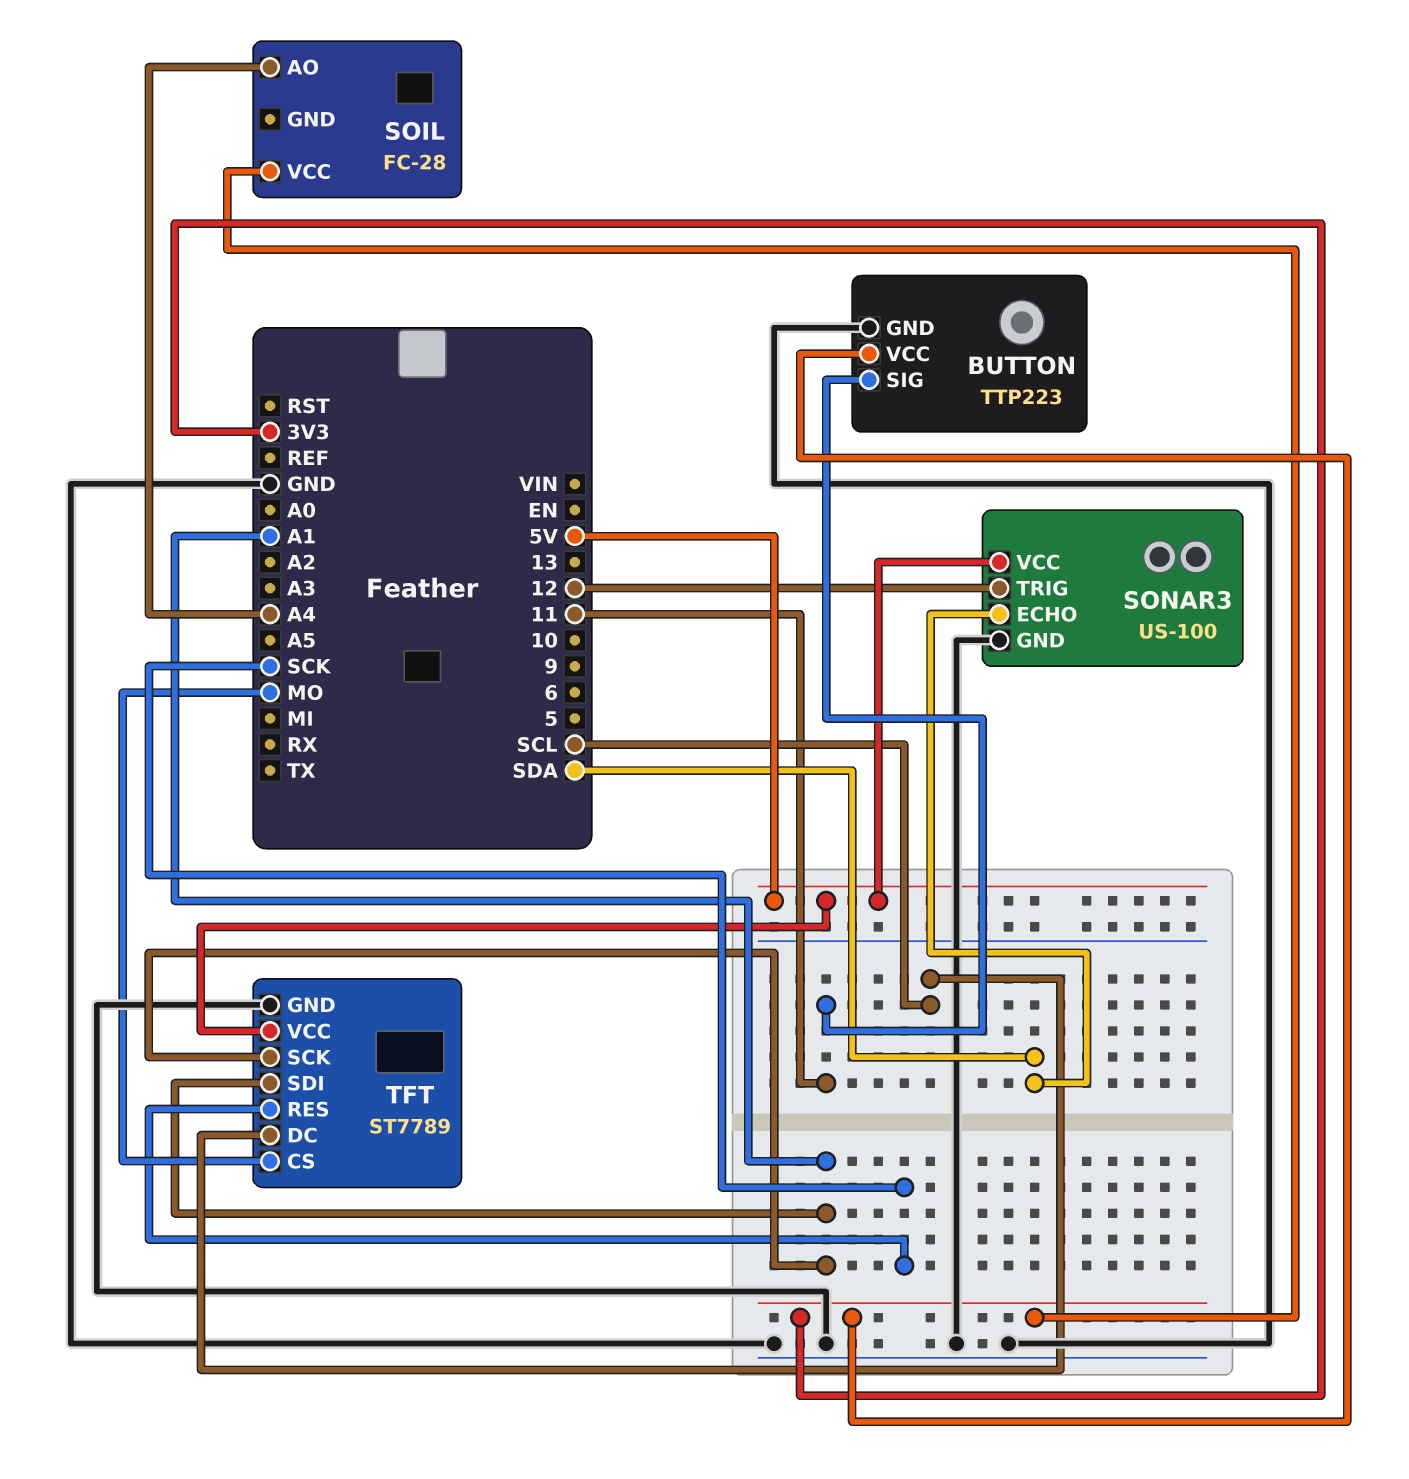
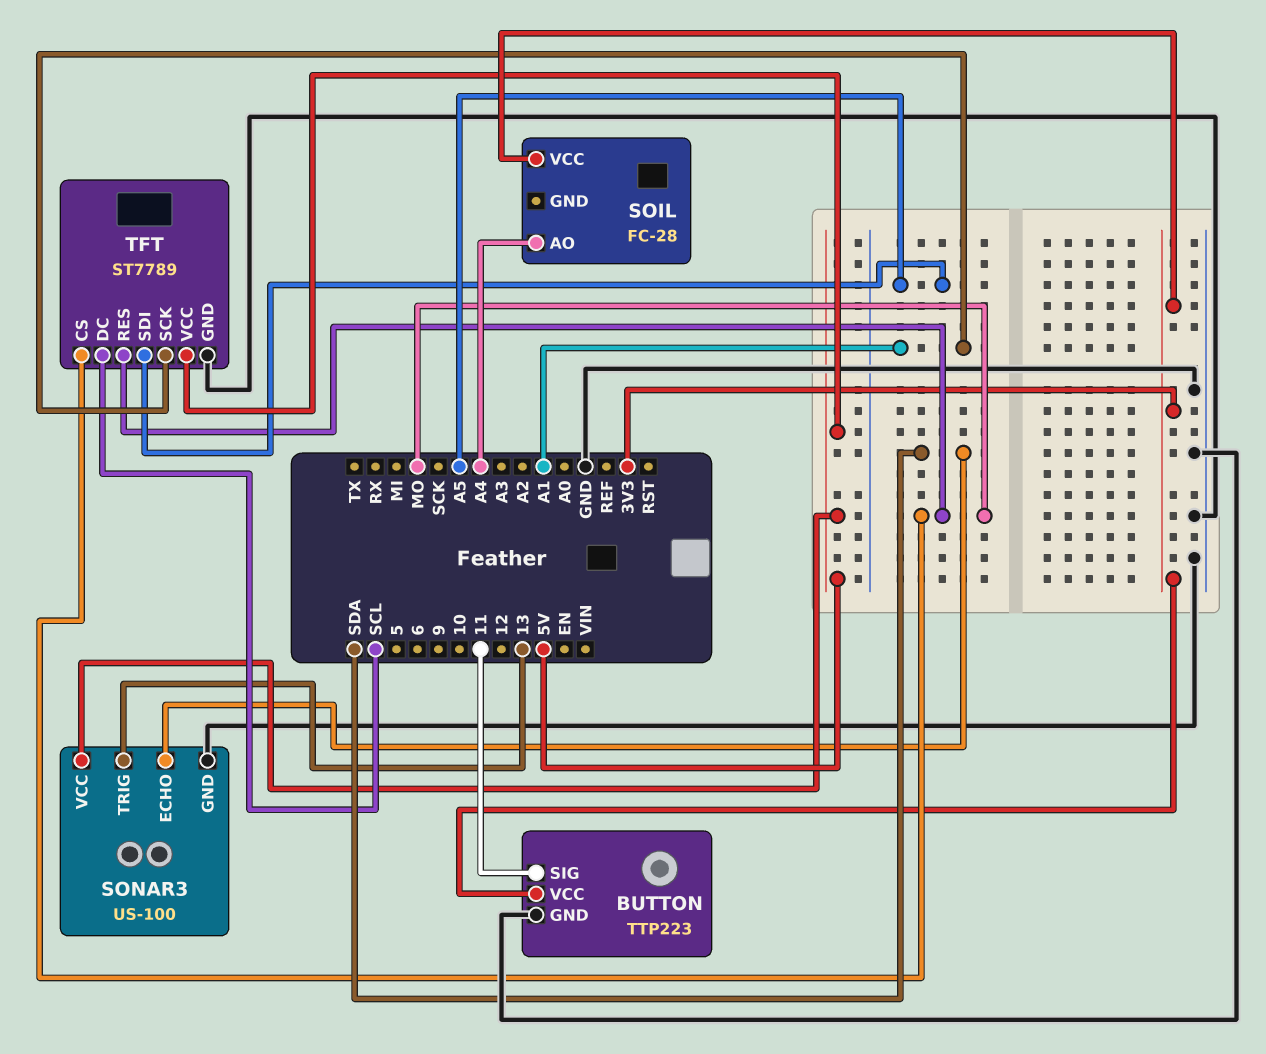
SONAR3 pin TRIG: 12 -> 13
TFT pin RES: SCK -> MO
TFT pin SDI: A1 -> A5

